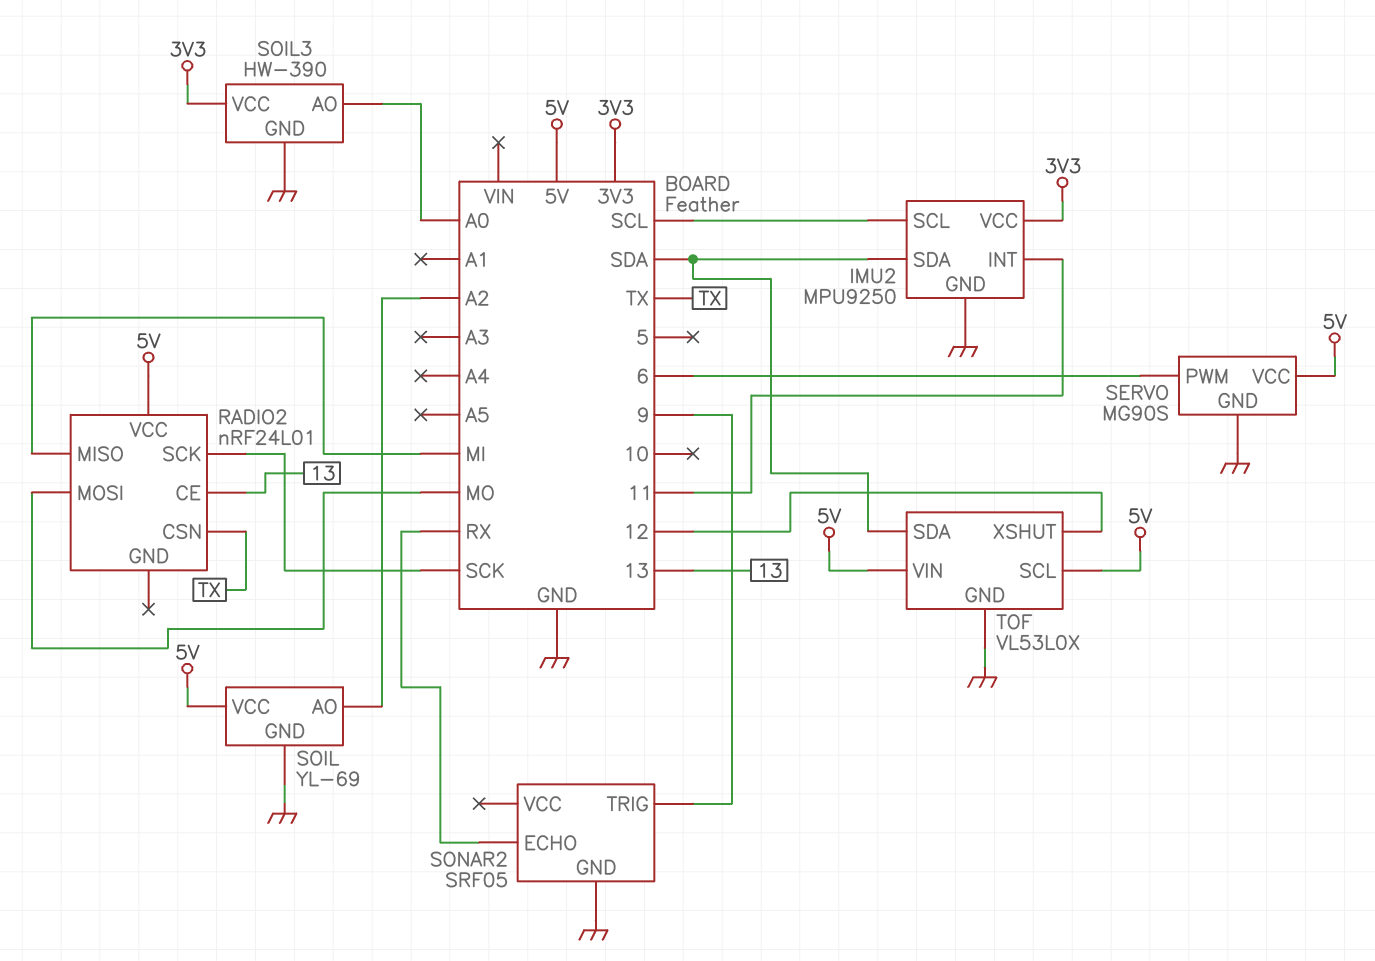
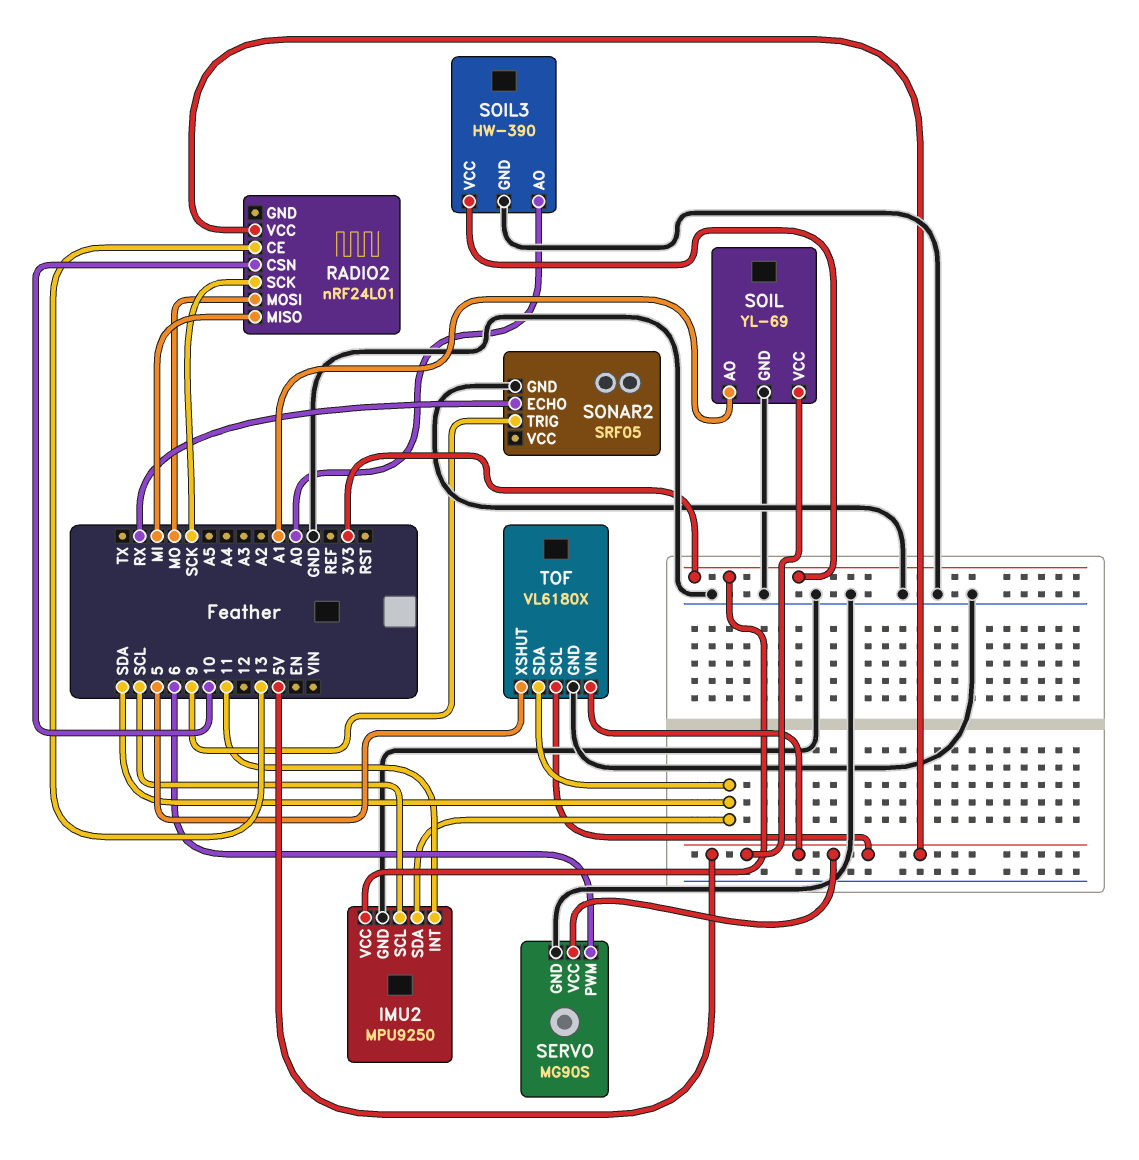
RADIO2 pin CSN: TX -> 10
SOIL pin AO: A2 -> A1
TOF: VL53L0X -> VL6180X
TOF pin XSHUT: 12 -> 5

